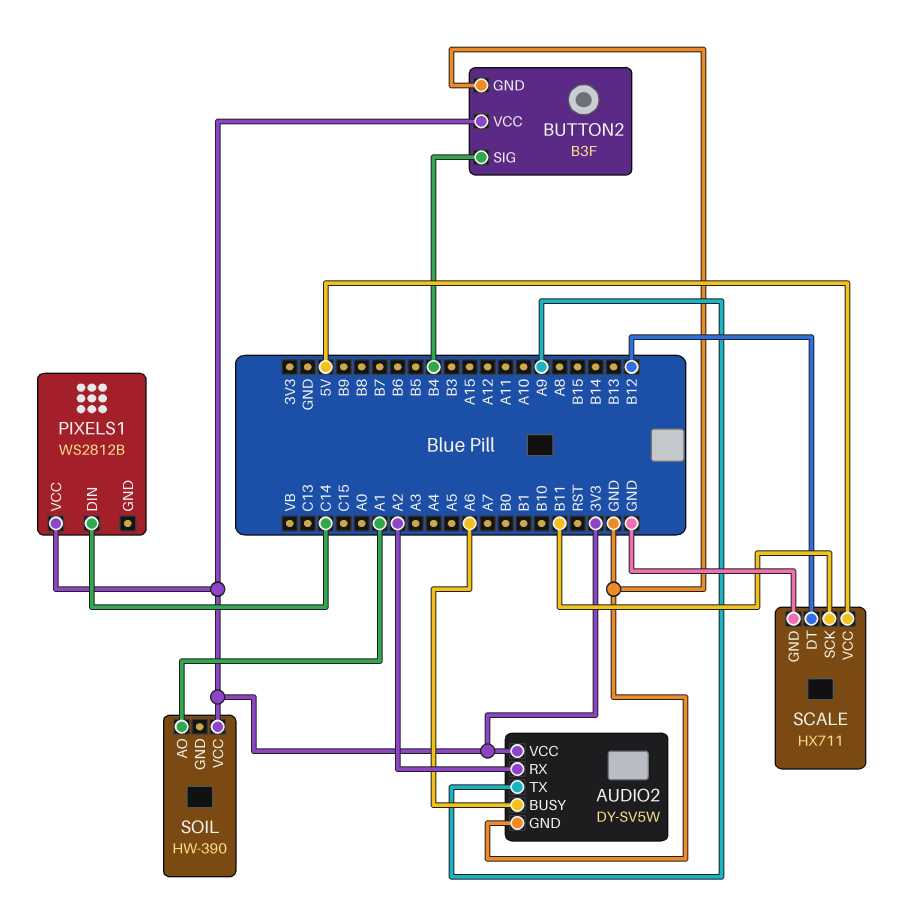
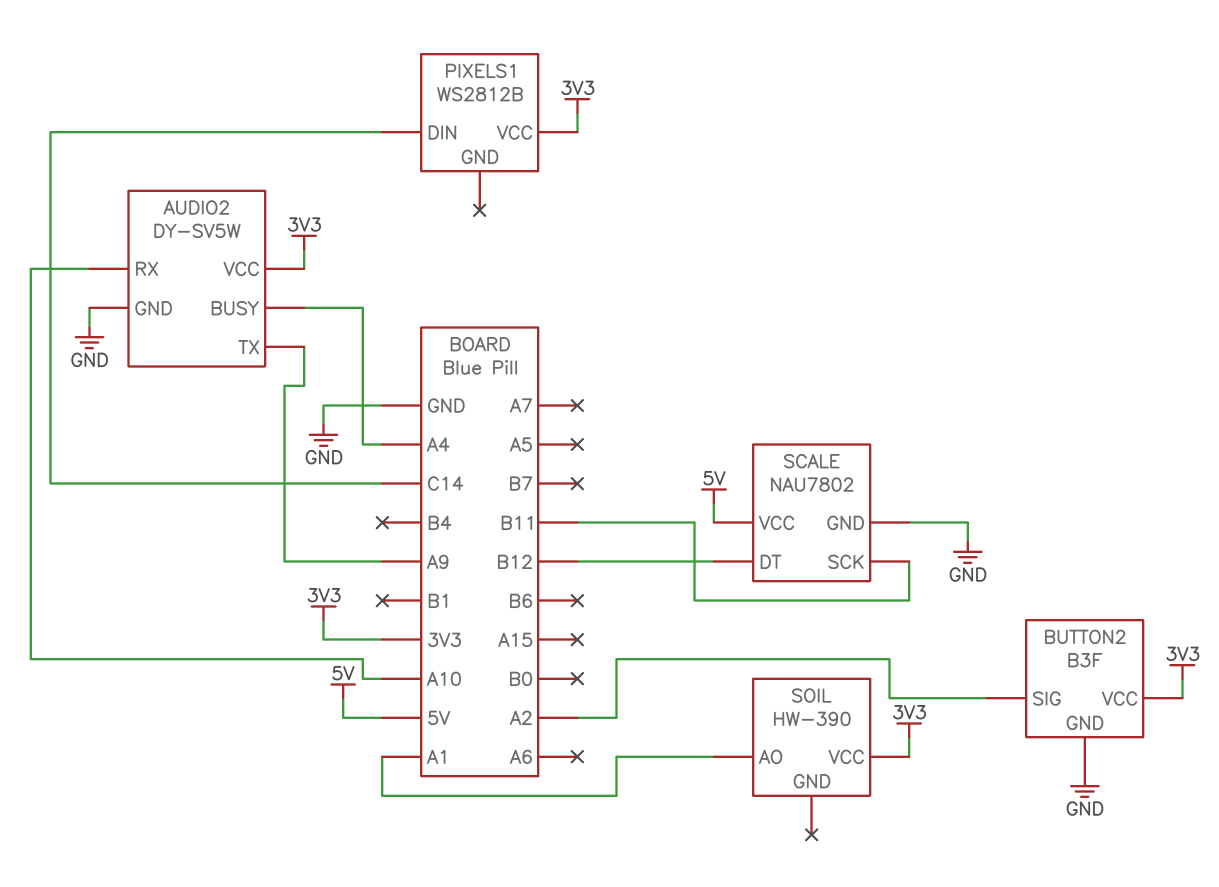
AUDIO2 pin BUSY: A6 -> A4
AUDIO2 pin RX: A2 -> A10
BUTTON2 pin SIG: B4 -> A2
SCALE: HX711 -> NAU7802

